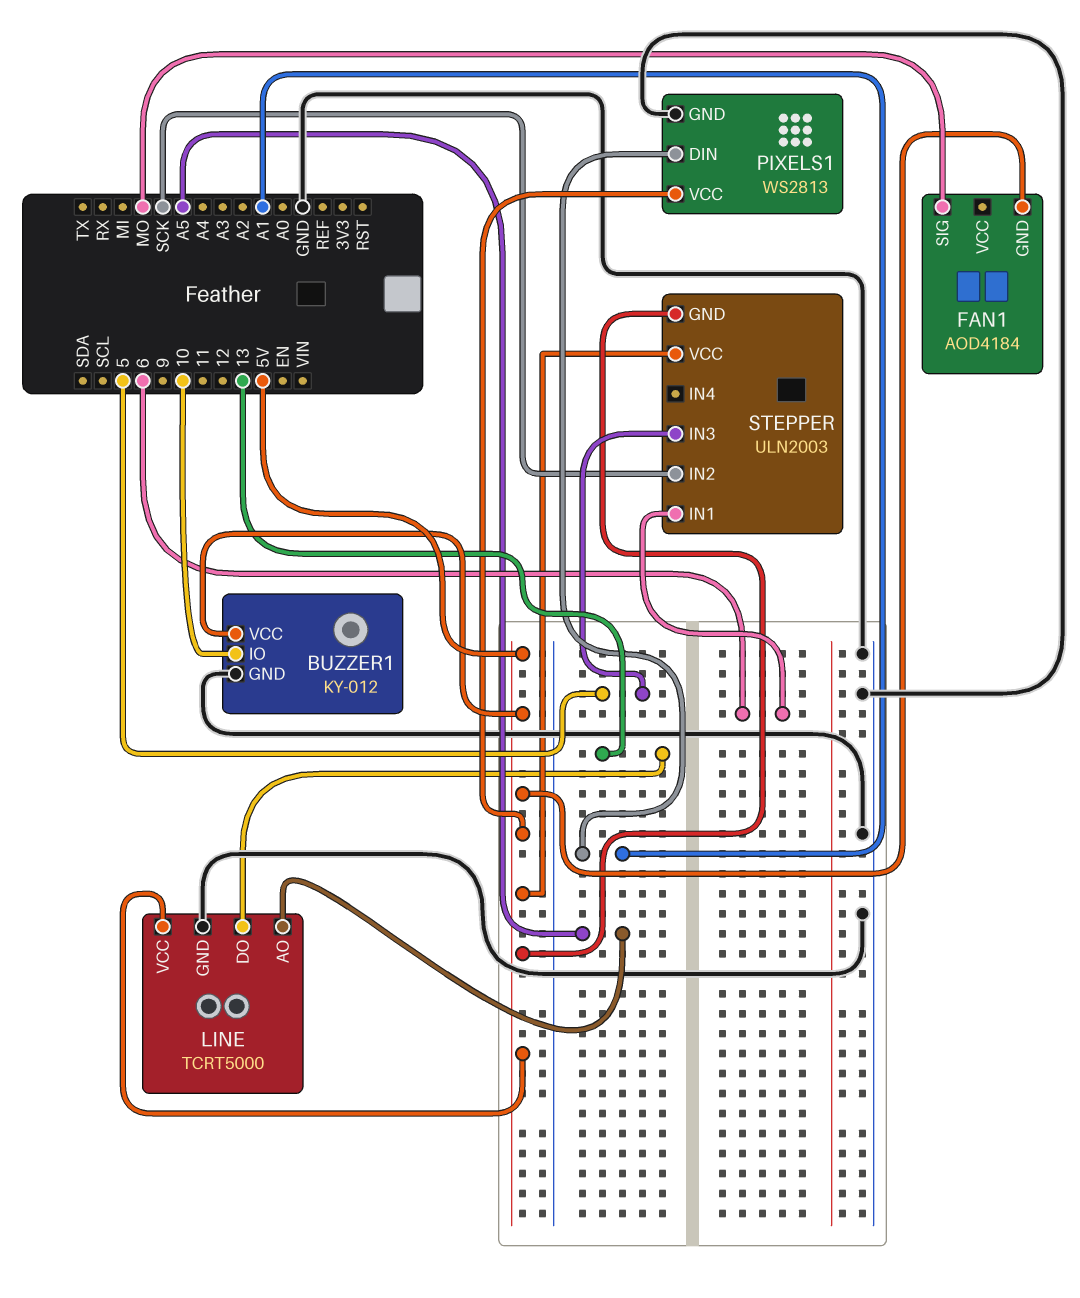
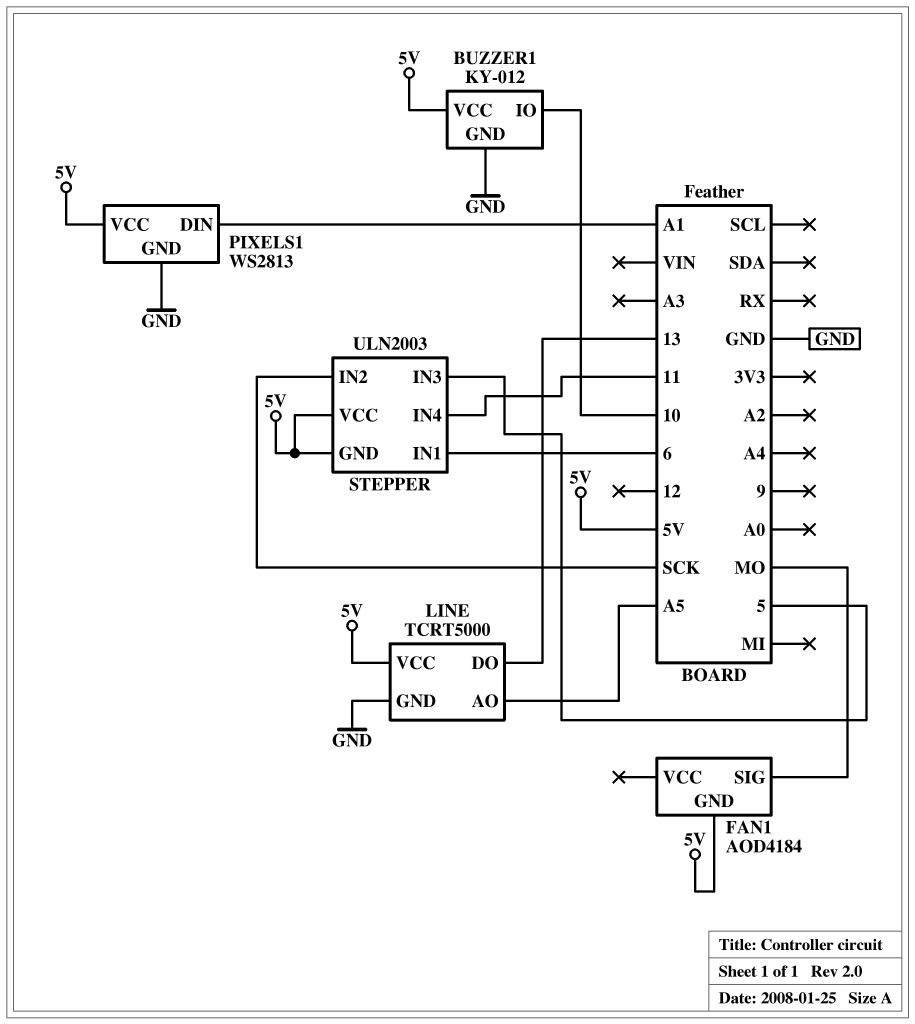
STEPPER pin IN4: none -> 11

